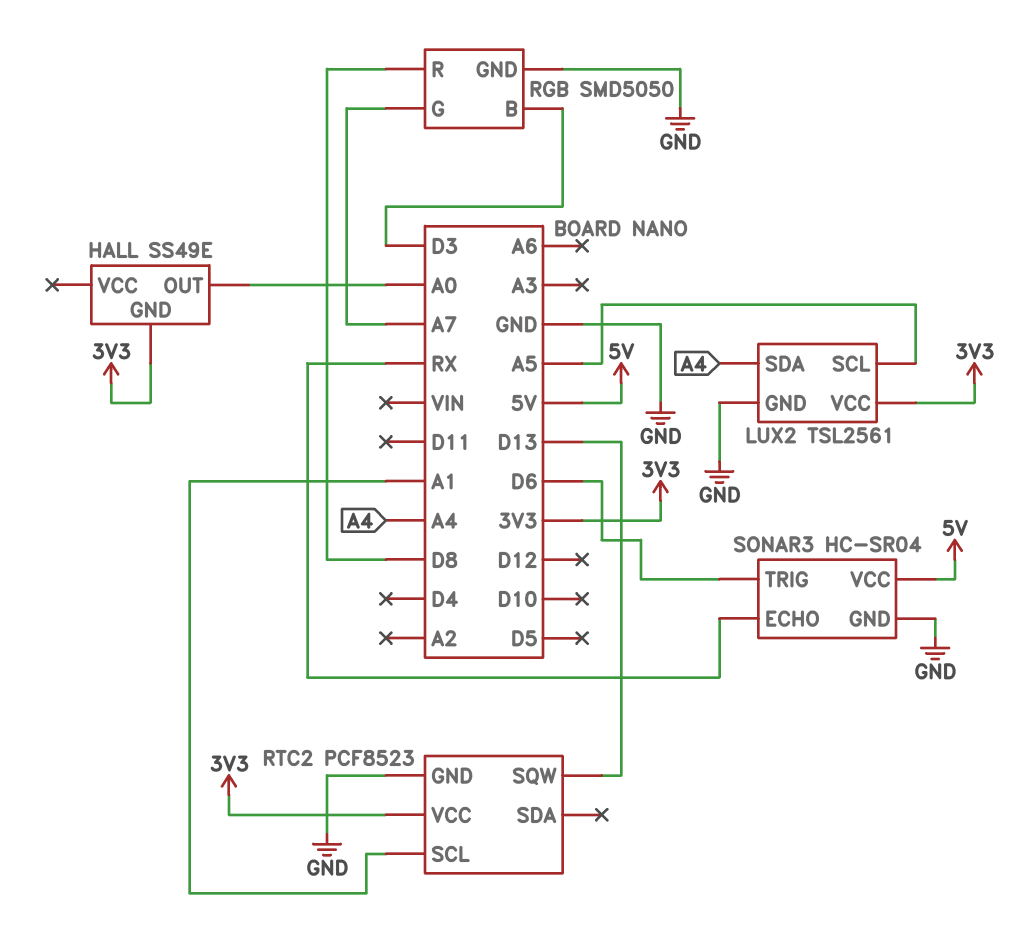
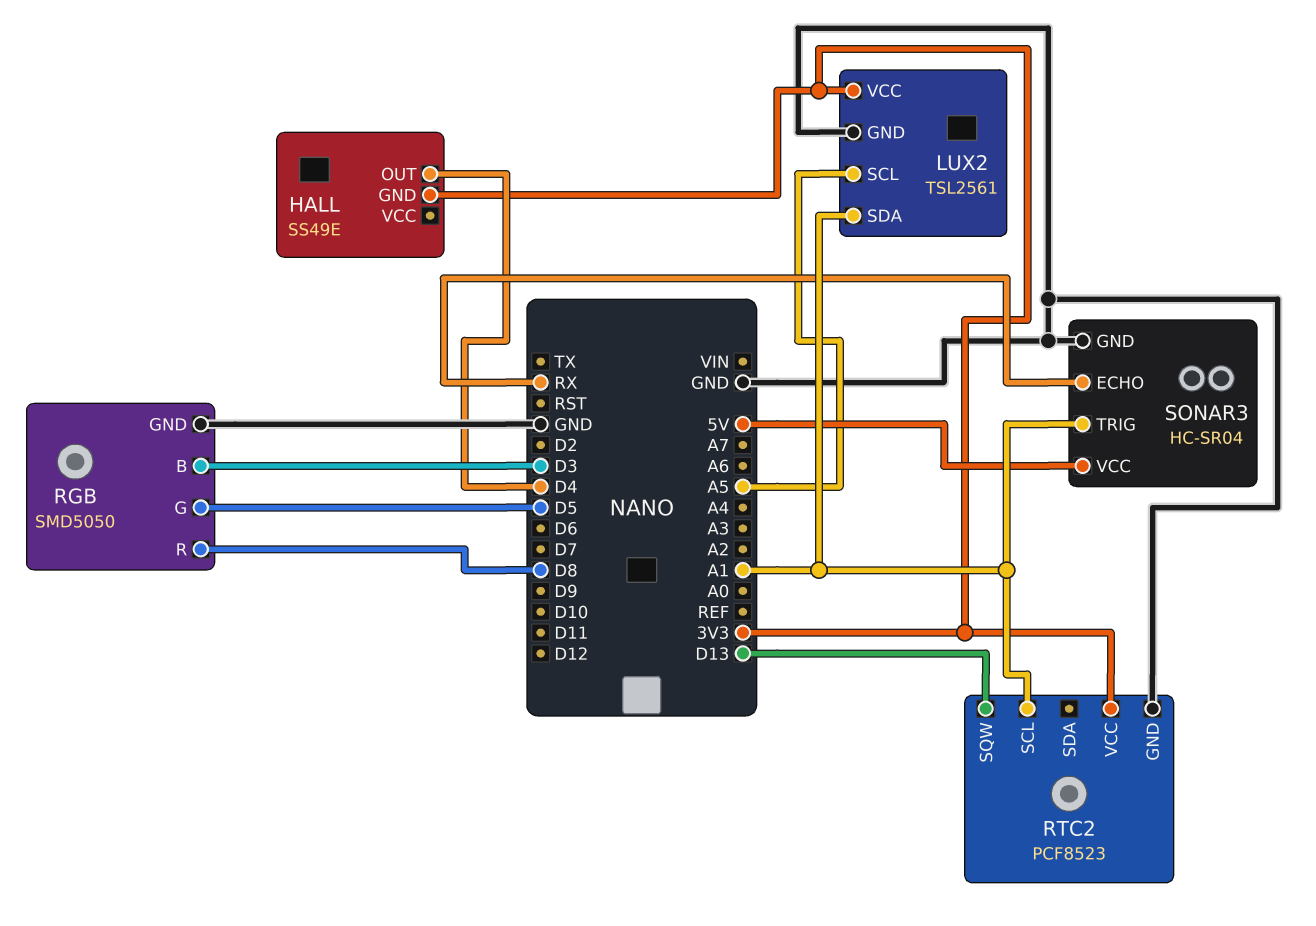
HALL pin OUT: A0 -> D4
LUX2 pin SDA: A4 -> A1
RGB pin G: A7 -> D5
SONAR3 pin TRIG: D6 -> A1

